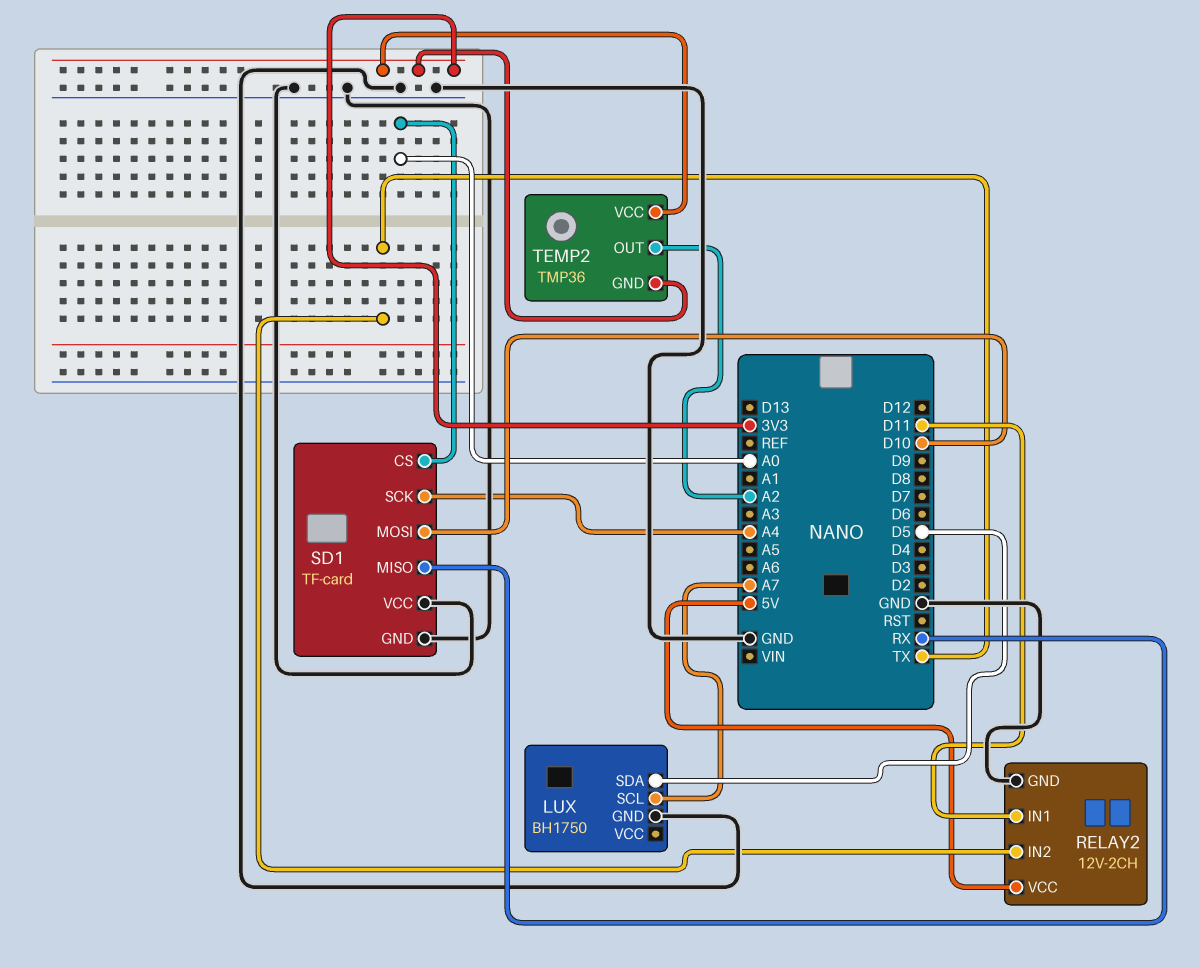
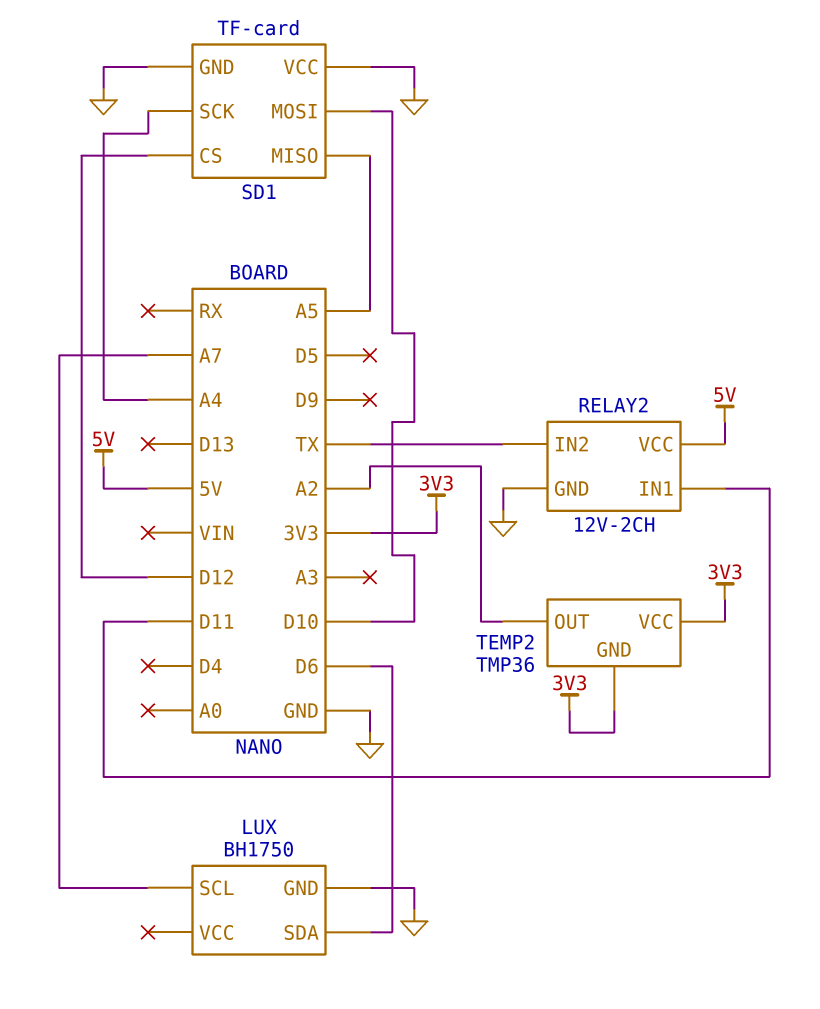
LUX pin SDA: D5 -> D6
SD1 pin CS: A0 -> D12
SD1 pin MISO: RX -> A5

